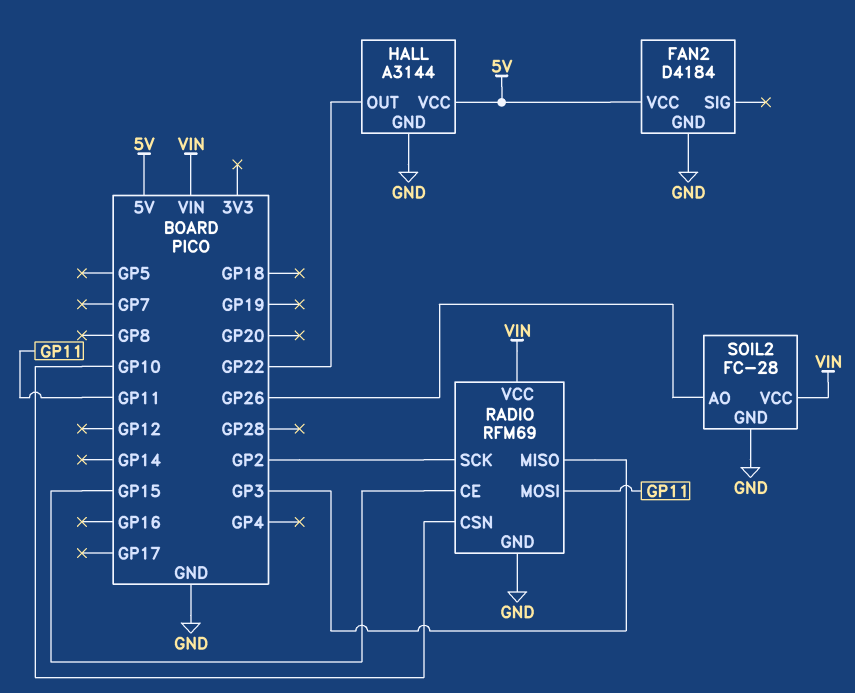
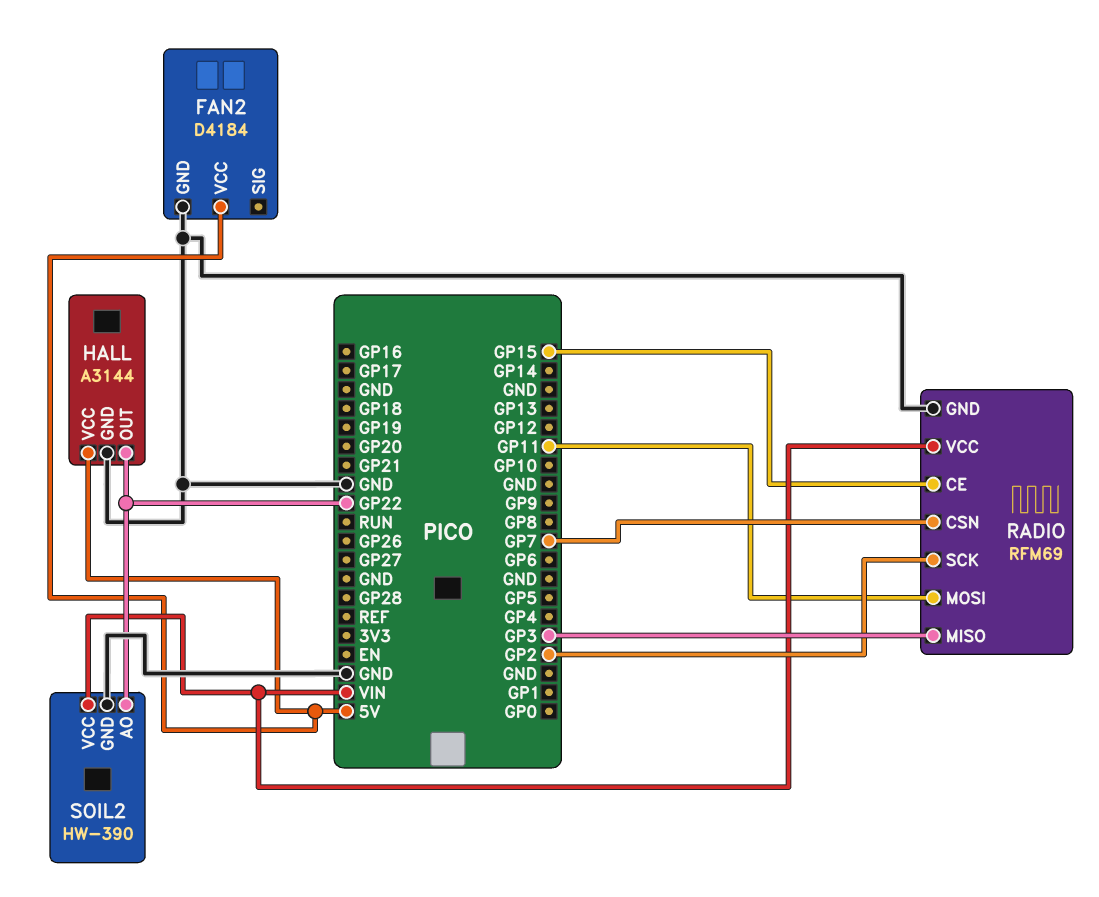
RADIO pin CSN: GP10 -> GP7
SOIL2: FC-28 -> HW-390
SOIL2 pin AO: GP26 -> GP22

